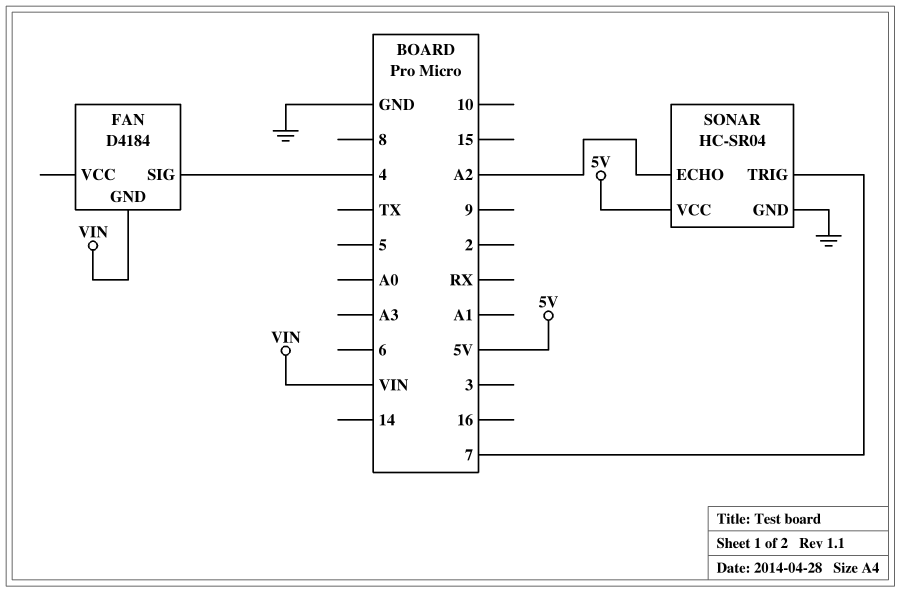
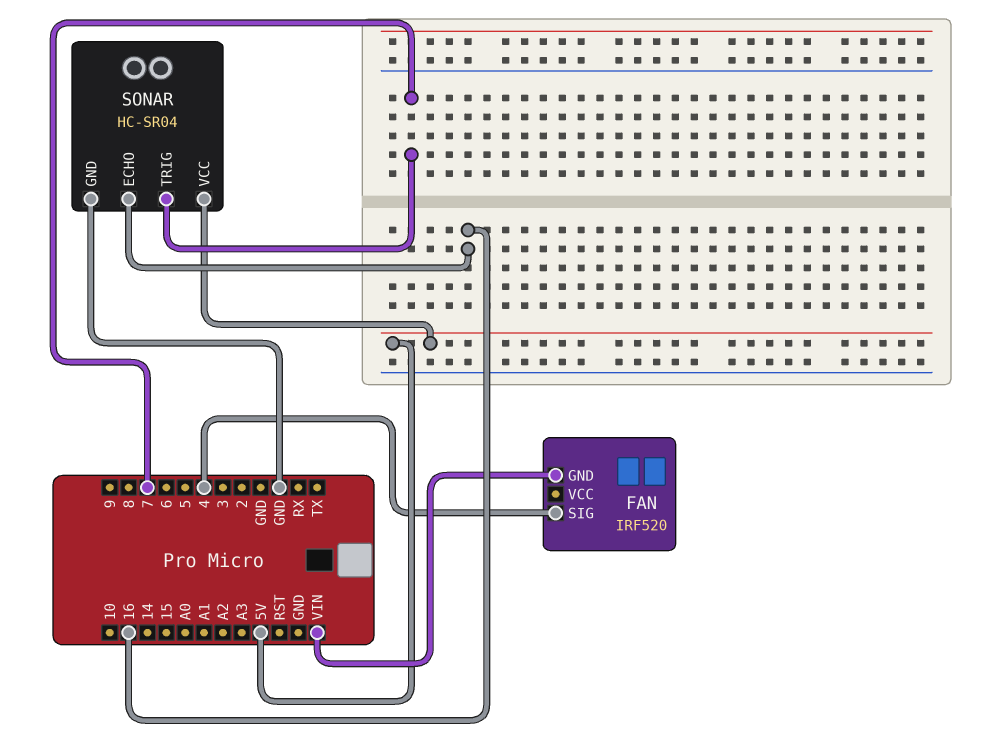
FAN: D4184 -> IRF520
SONAR pin ECHO: A2 -> 16

